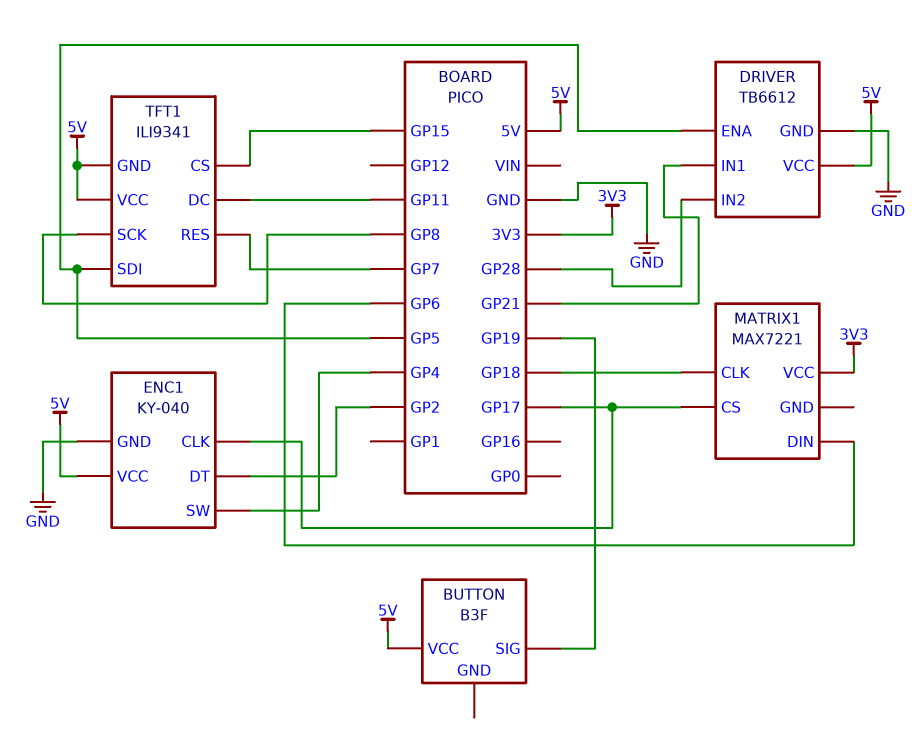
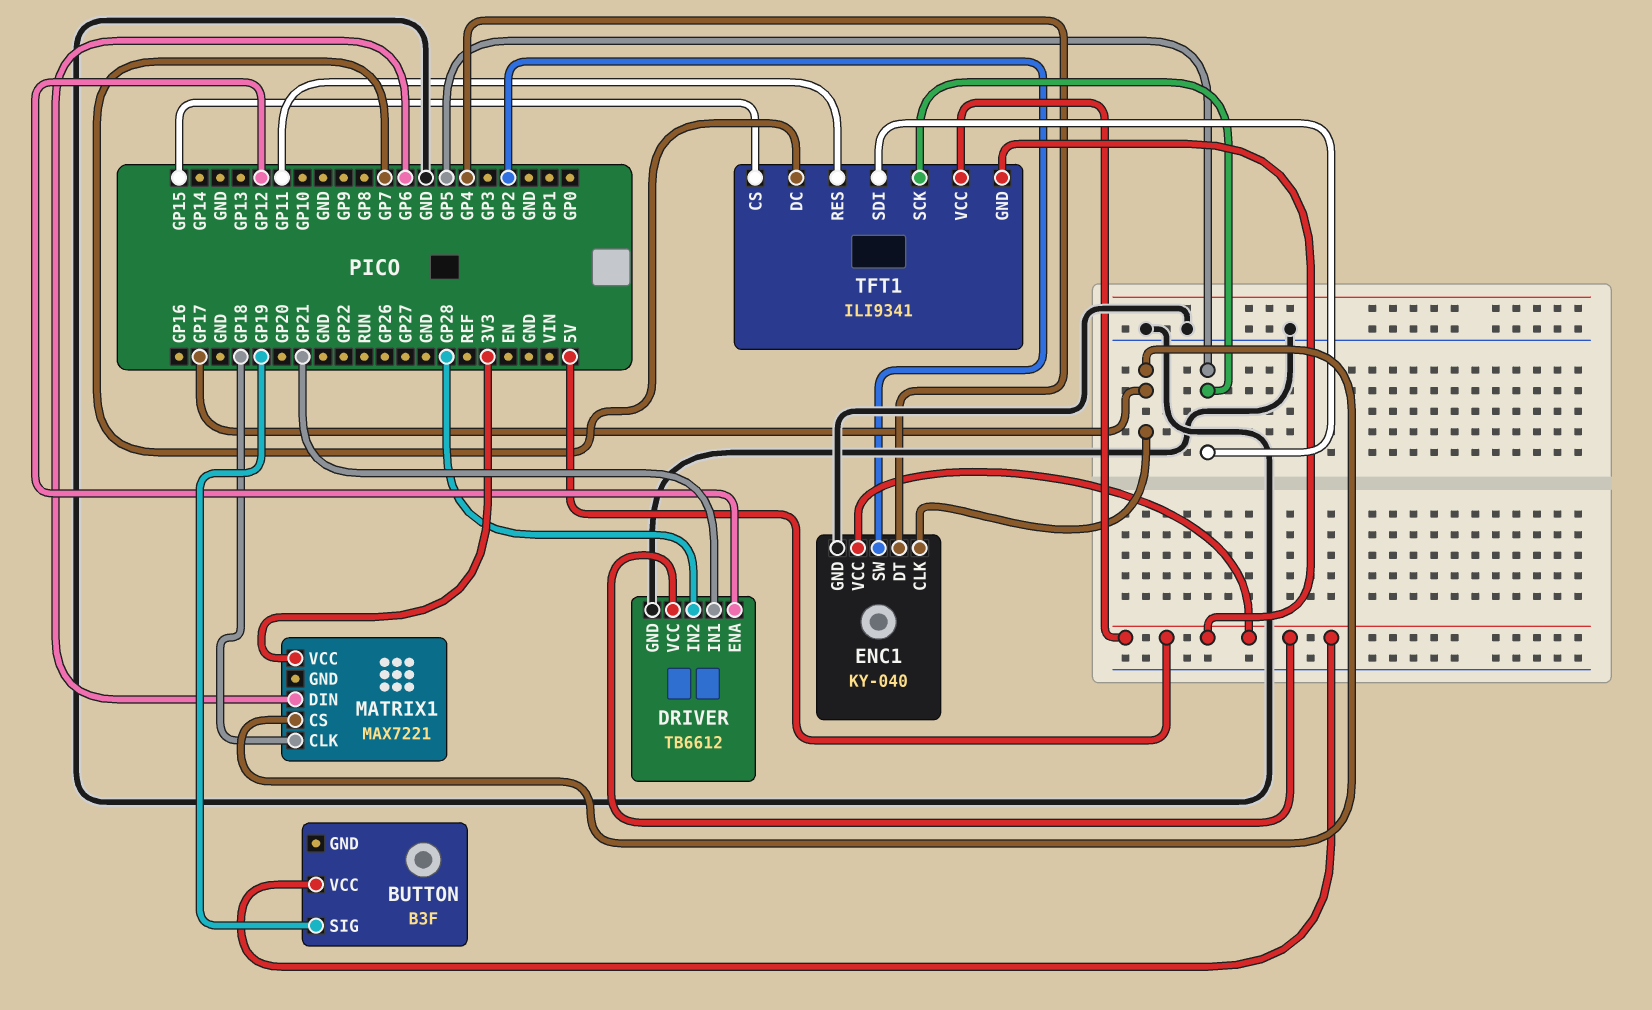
DRIVER pin ENA: GP5 -> GP12
ENC1 pin DT: GP2 -> GP4
ENC1 pin SW: GP4 -> GP2
TFT1 pin DC: GP11 -> GP7
TFT1 pin RES: GP7 -> GP11
TFT1 pin SCK: GP8 -> GP5

